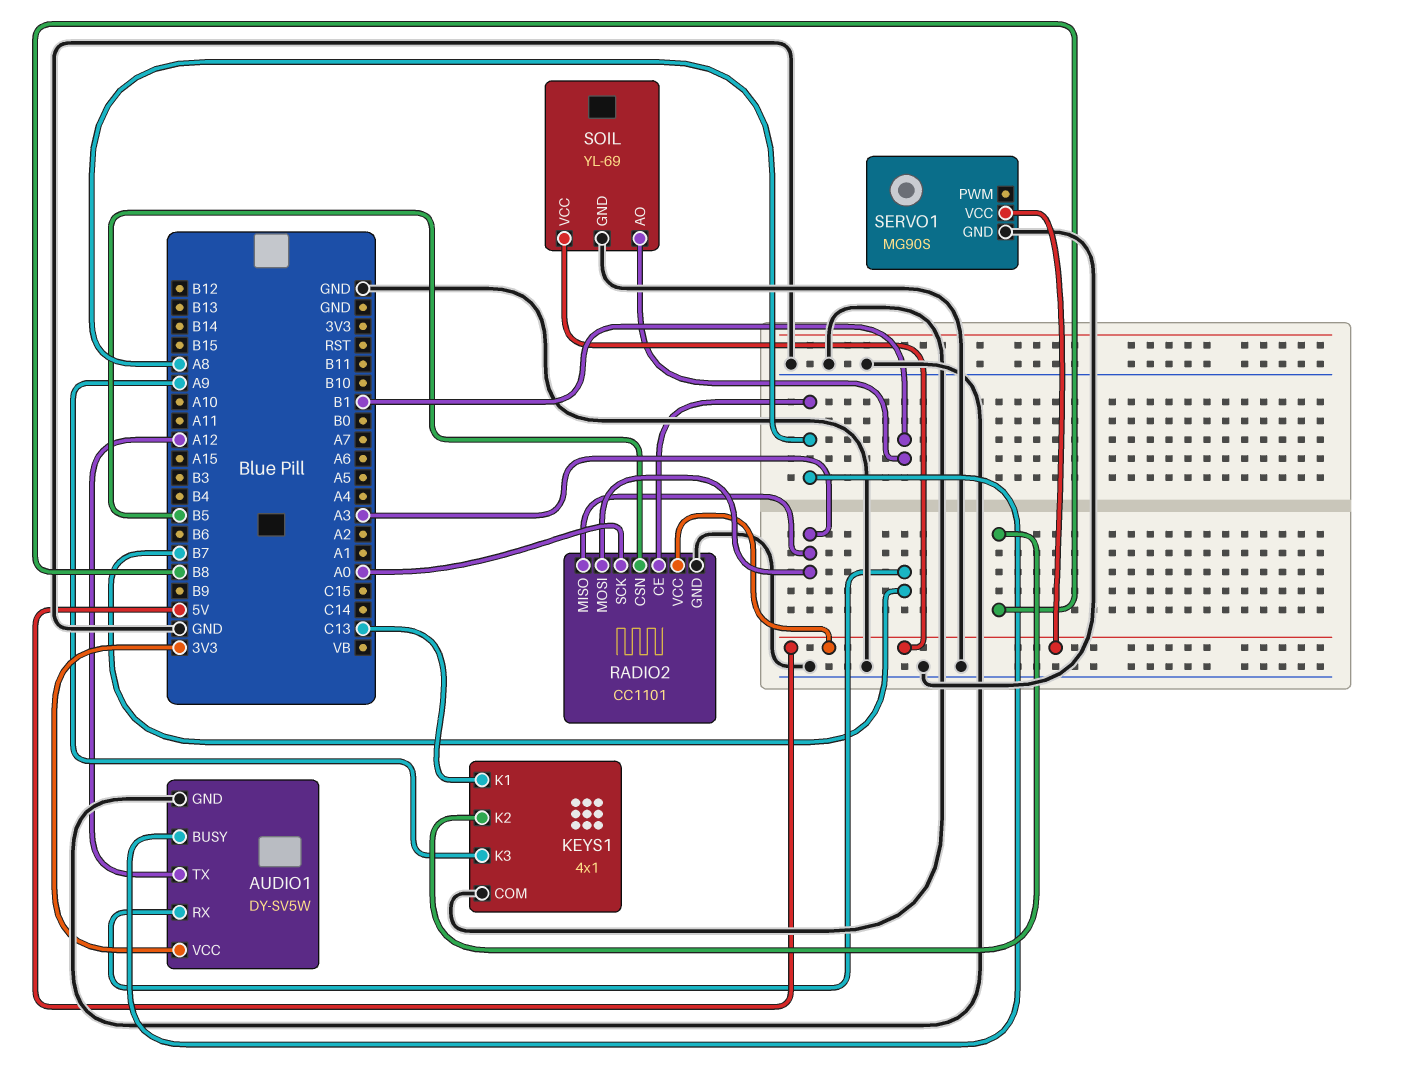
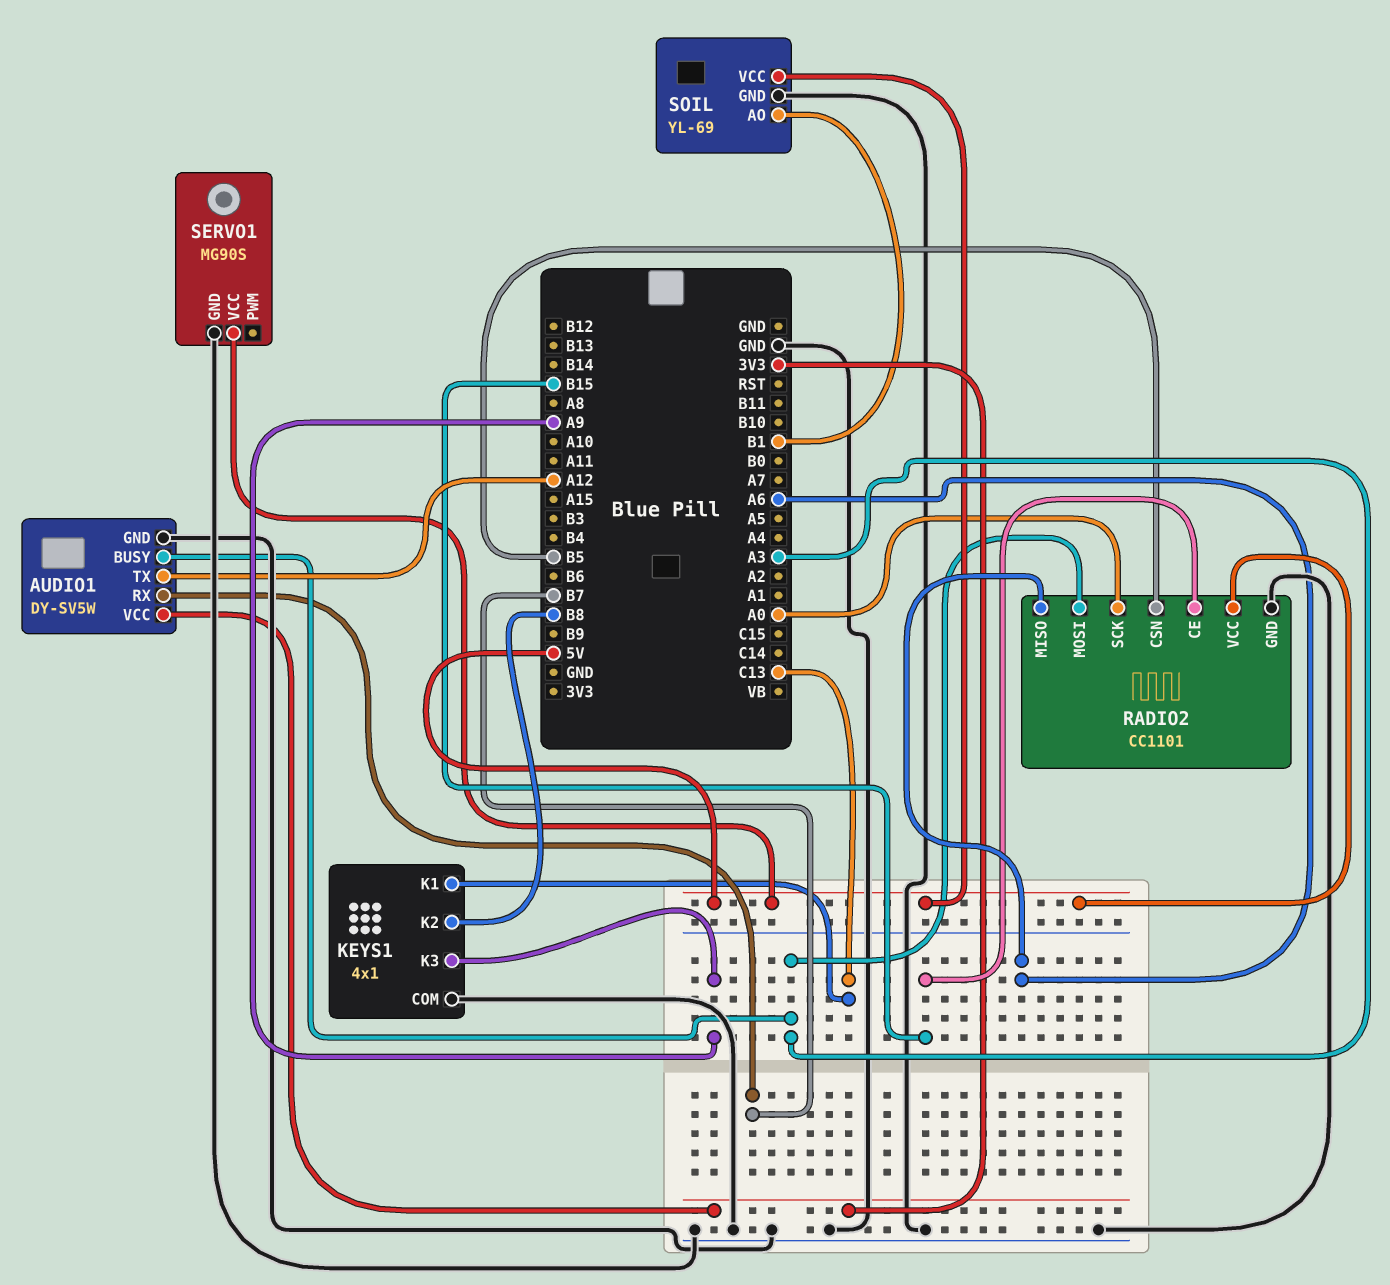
AUDIO1 pin BUSY: A8 -> A3
RADIO2 pin CE: A8 -> B15
RADIO2 pin MISO: A3 -> A6

